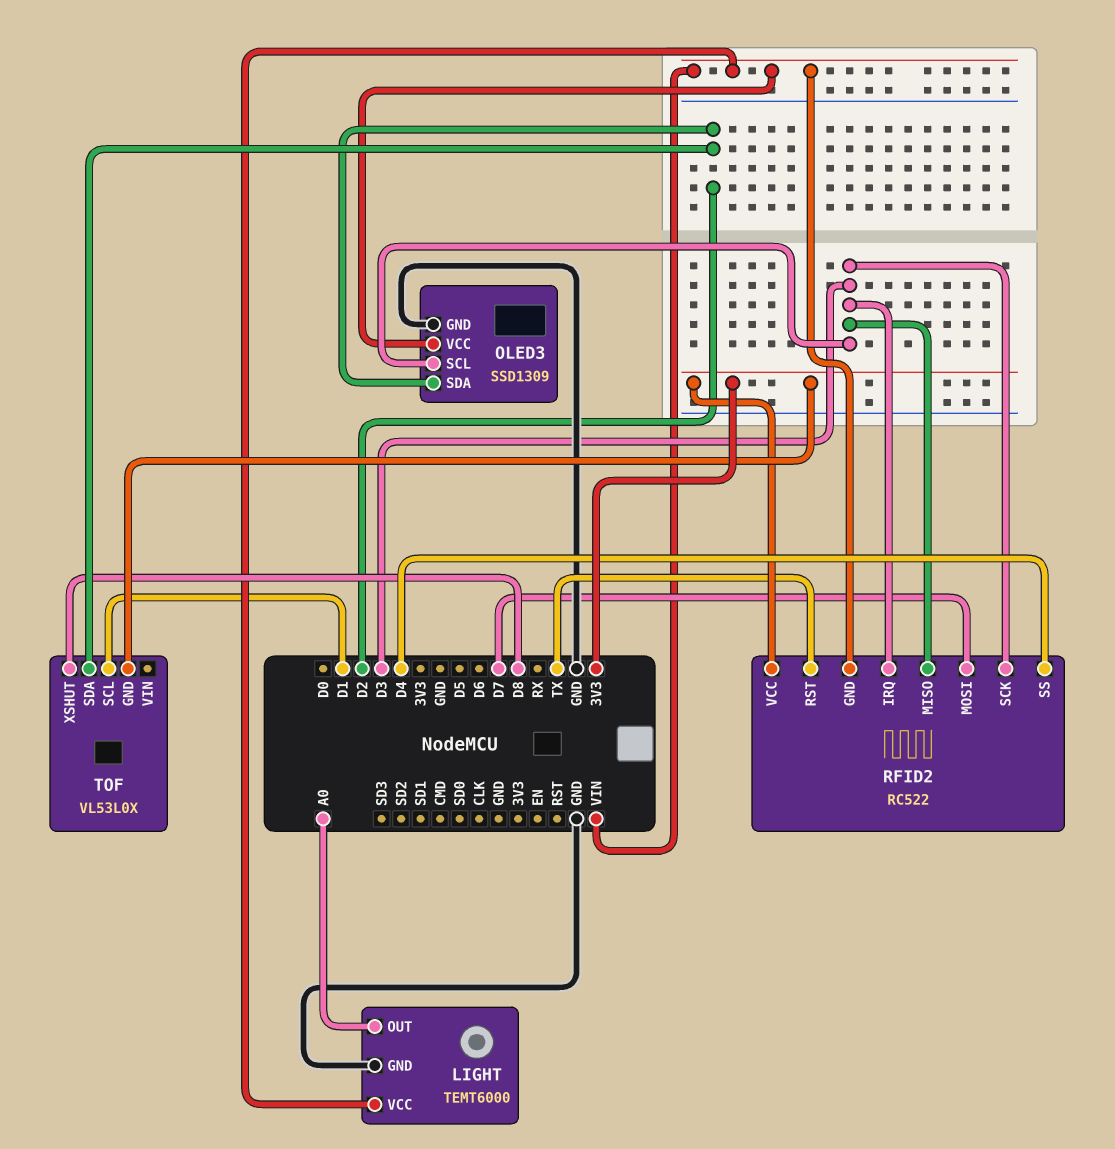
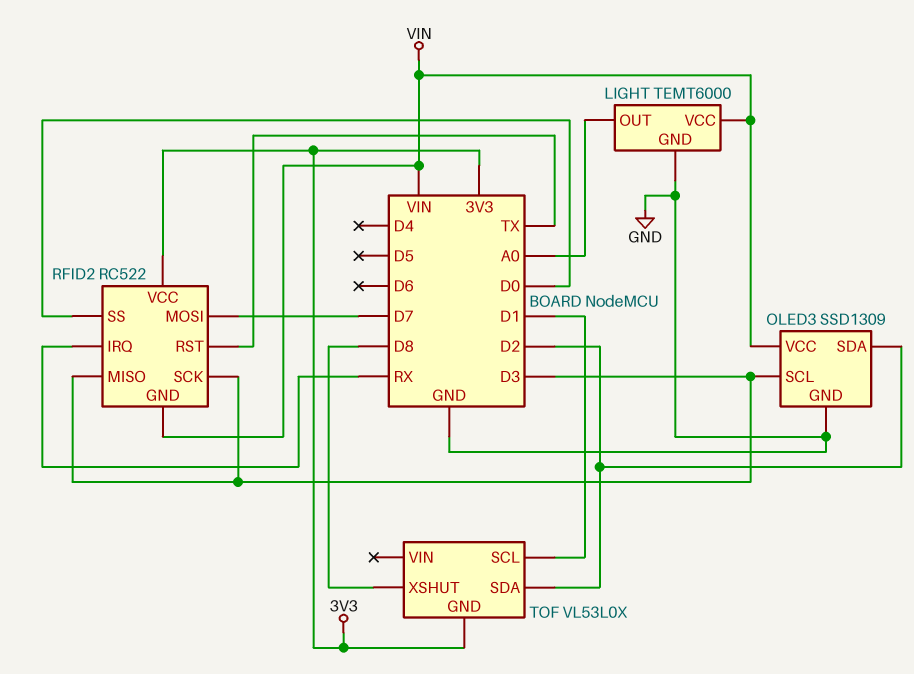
RFID2 pin IRQ: D3 -> RX
RFID2 pin SS: D4 -> D0

